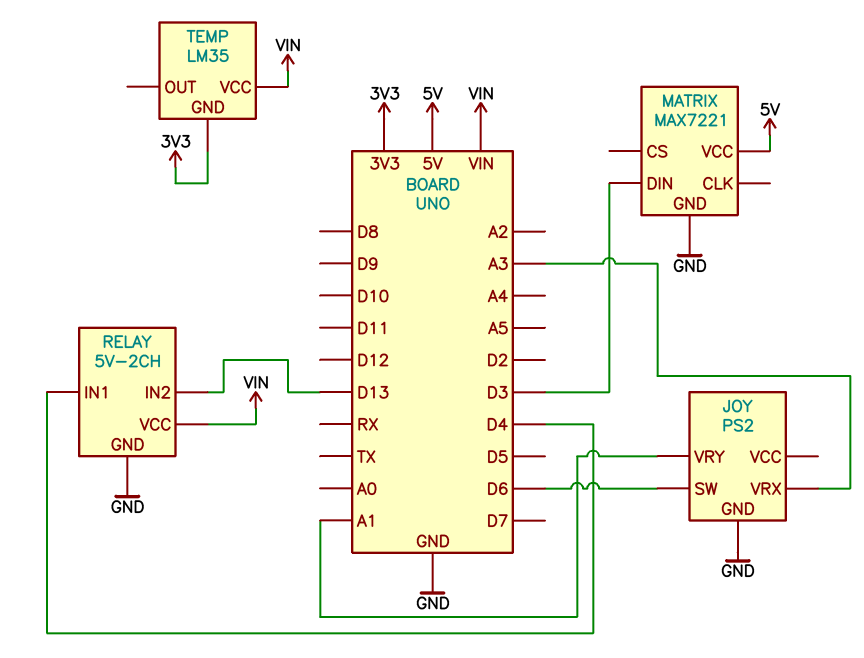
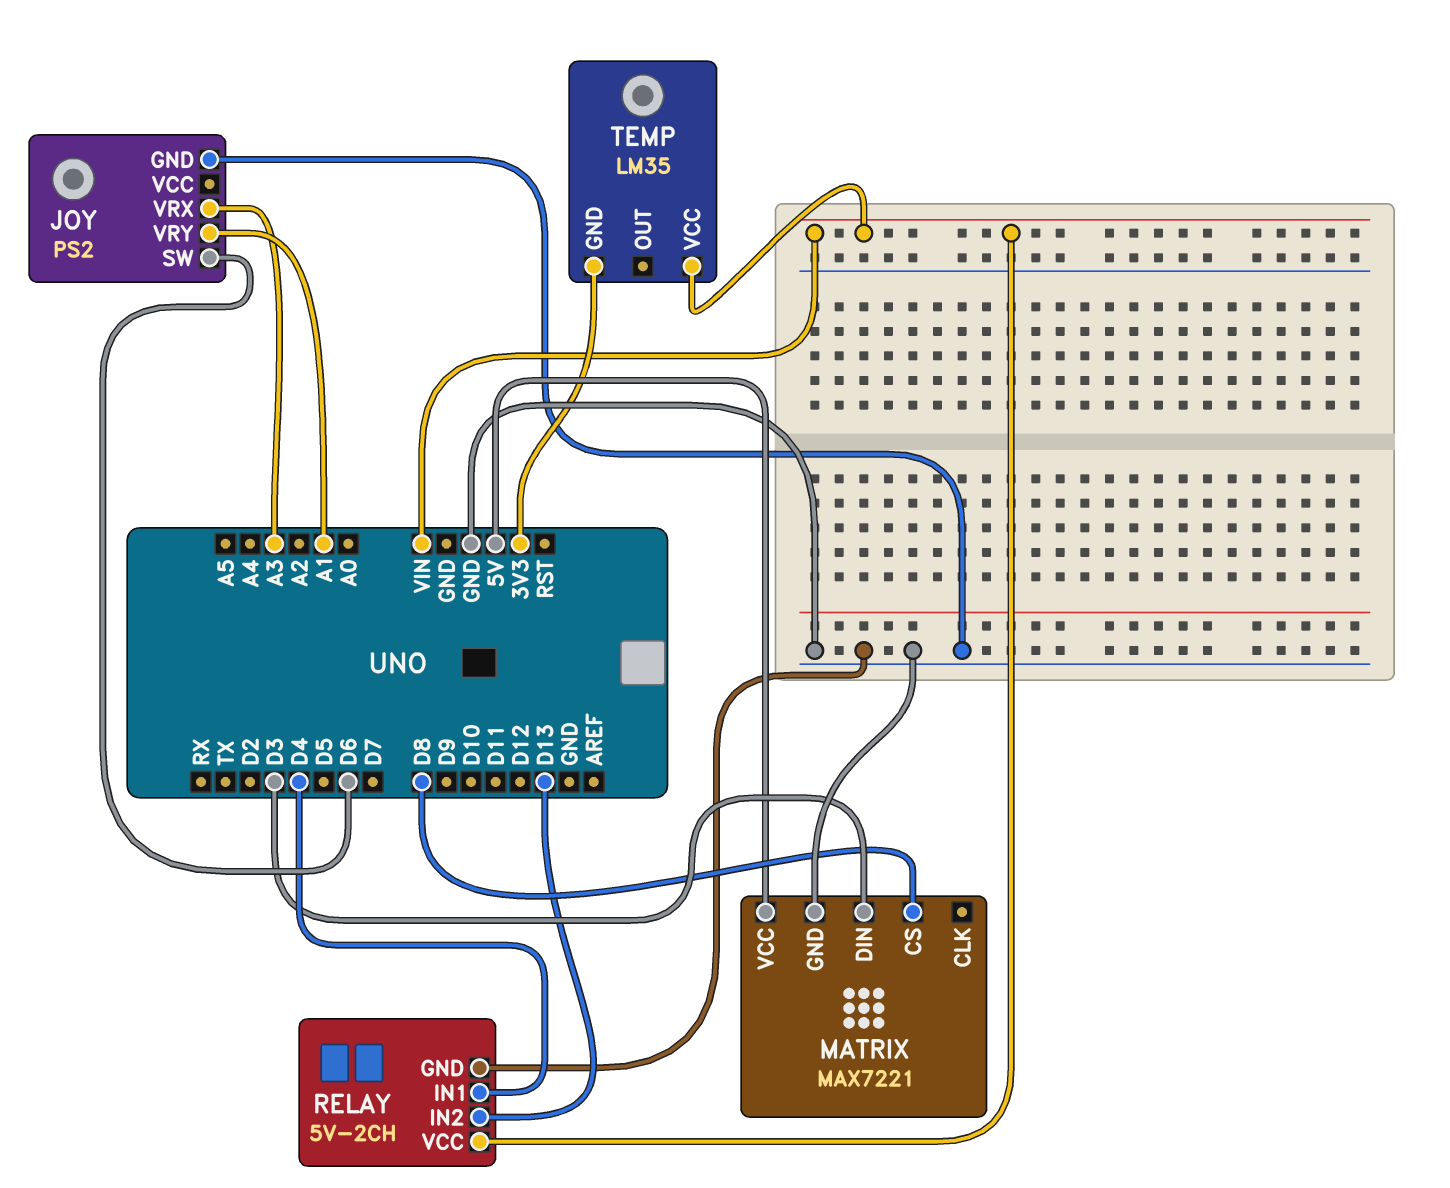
MATRIX pin CS: none -> D8

